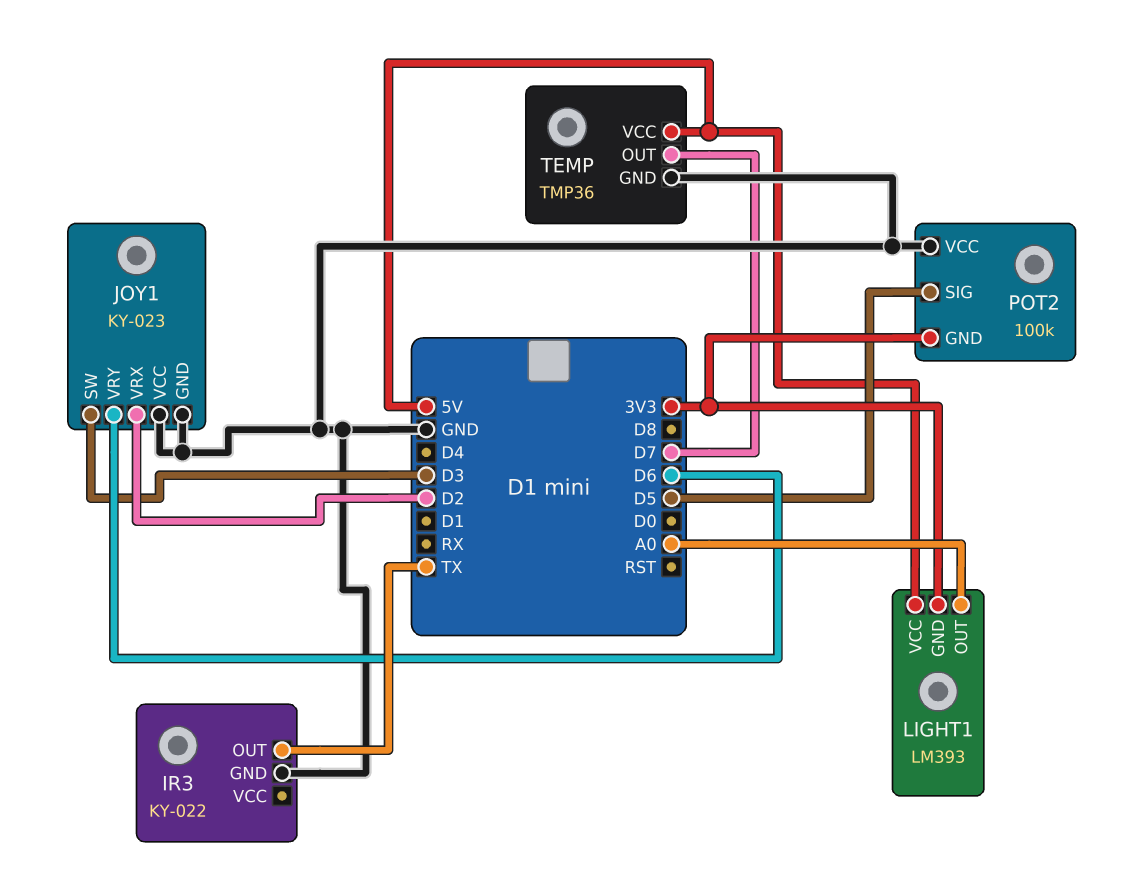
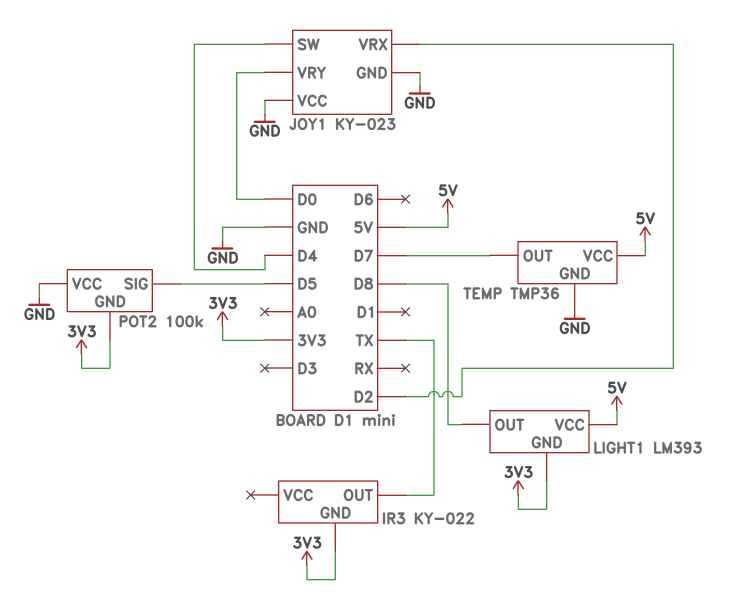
IR3 pin GND: GND -> 3V3
JOY1 pin SW: D3 -> D4
JOY1 pin VRY: D6 -> D0
LIGHT1 pin OUT: A0 -> D8

